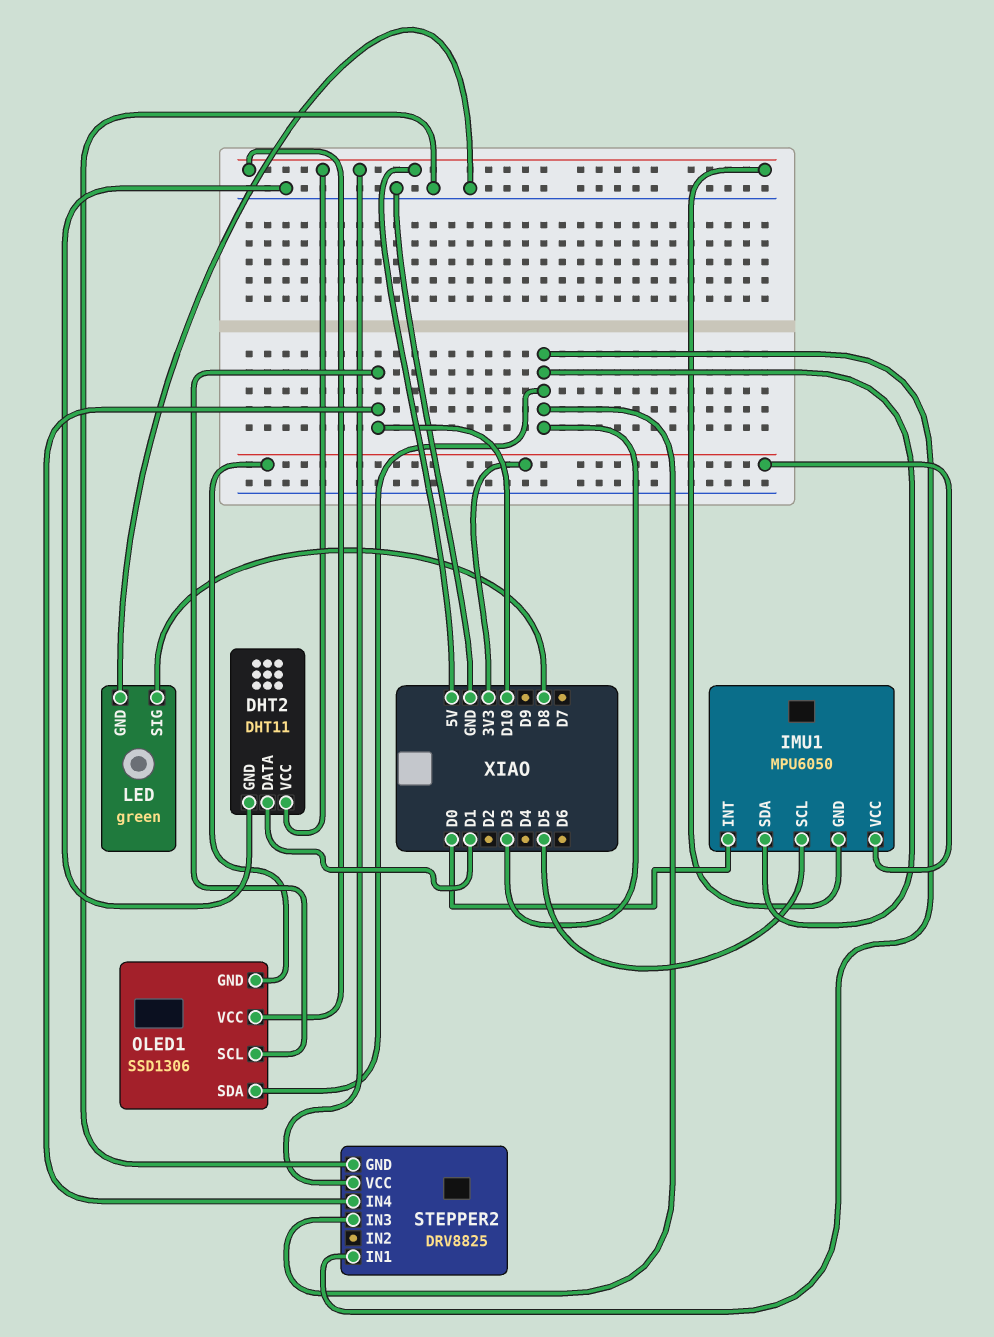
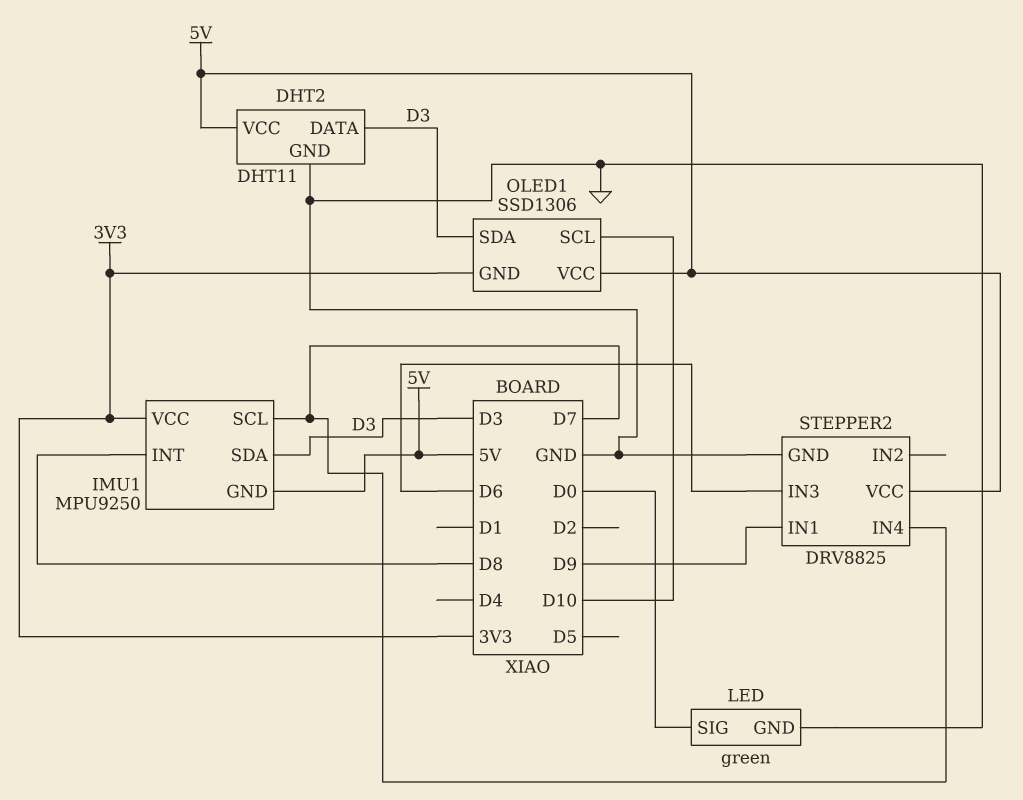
DHT2 pin DATA: D1 -> D3
IMU1: MPU6050 -> MPU9250
IMU1 pin INT: D0 -> D8
IMU1 pin SCL: D5 -> D7
LED pin SIG: D8 -> D0
STEPPER2 pin IN1: D3 -> D9
STEPPER2 pin IN3: D3 -> D6
STEPPER2 pin IN4: D10 -> D7

